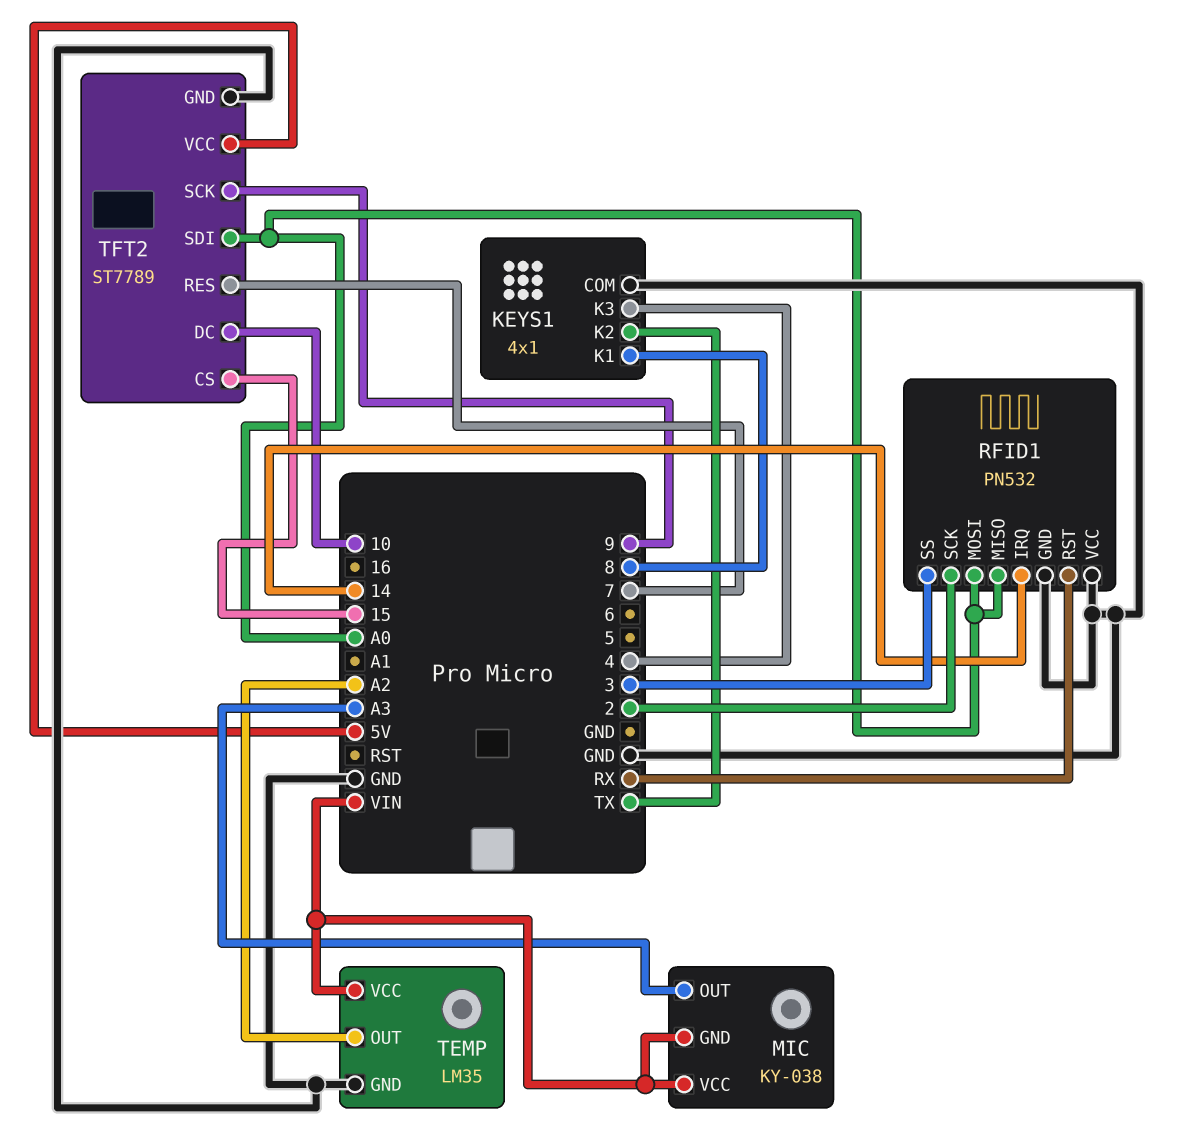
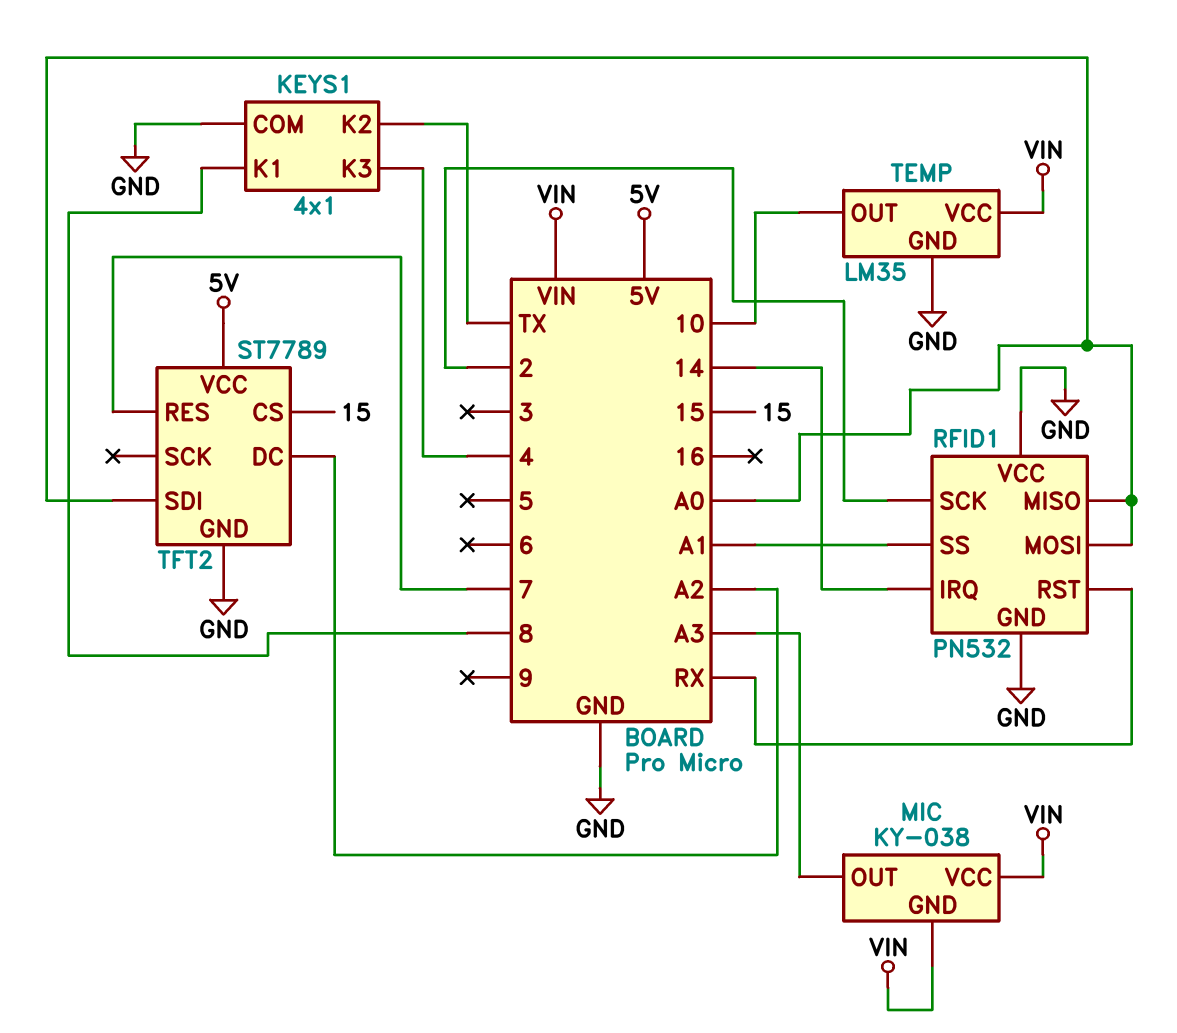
RFID1 pin SS: 3 -> A1
TEMP pin OUT: A2 -> 10
TFT2 pin DC: 10 -> A2
TFT2 pin SCK: 9 -> none

